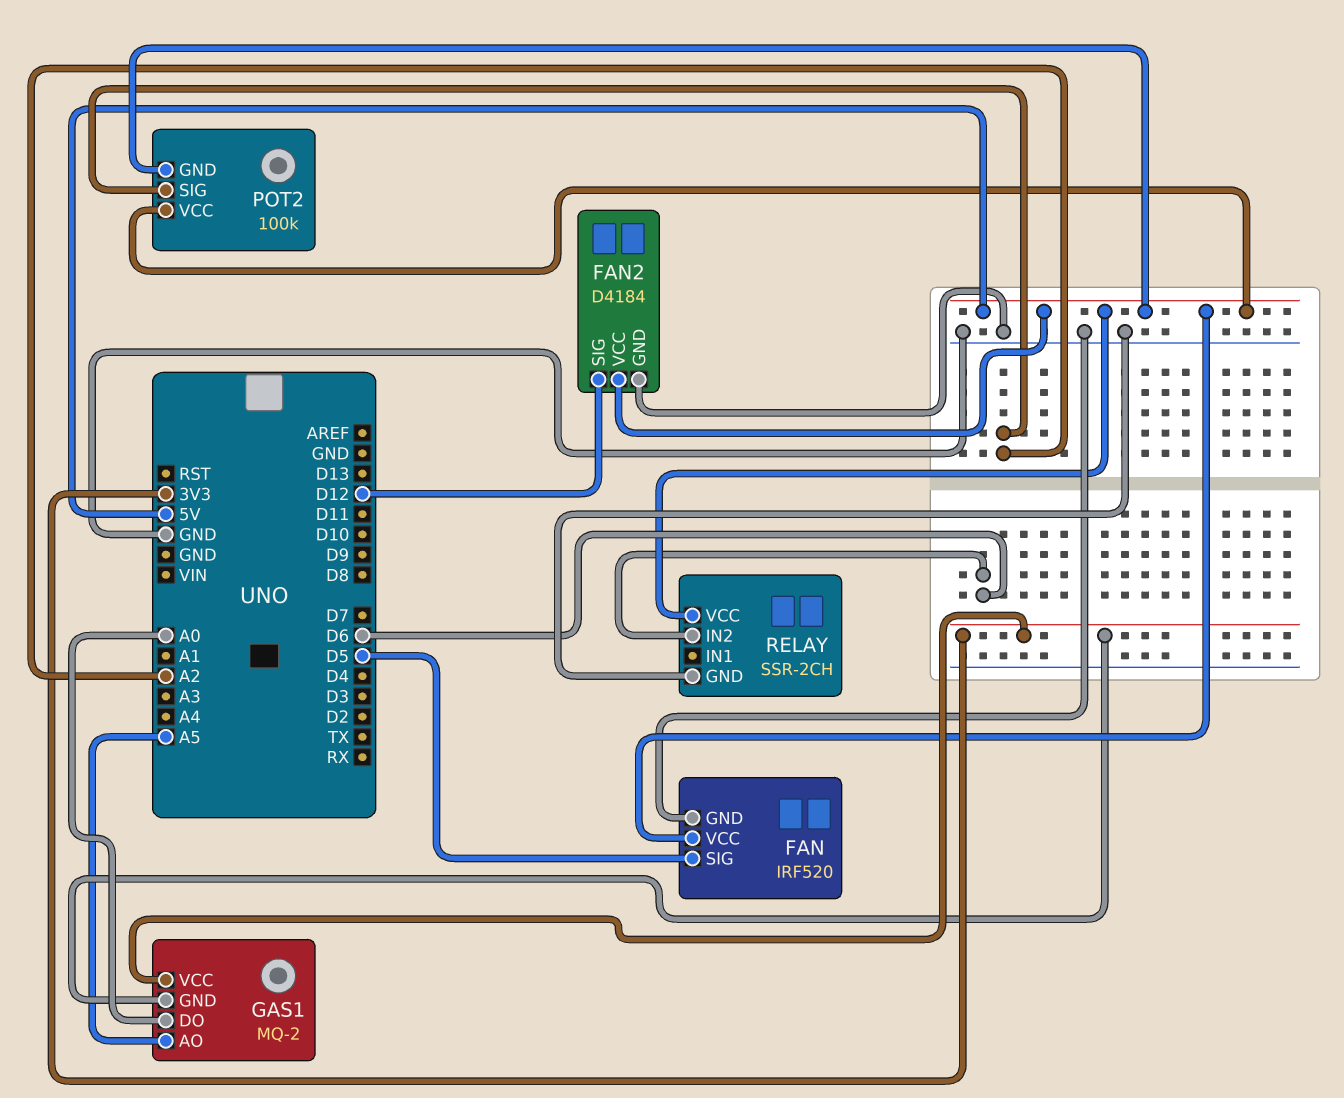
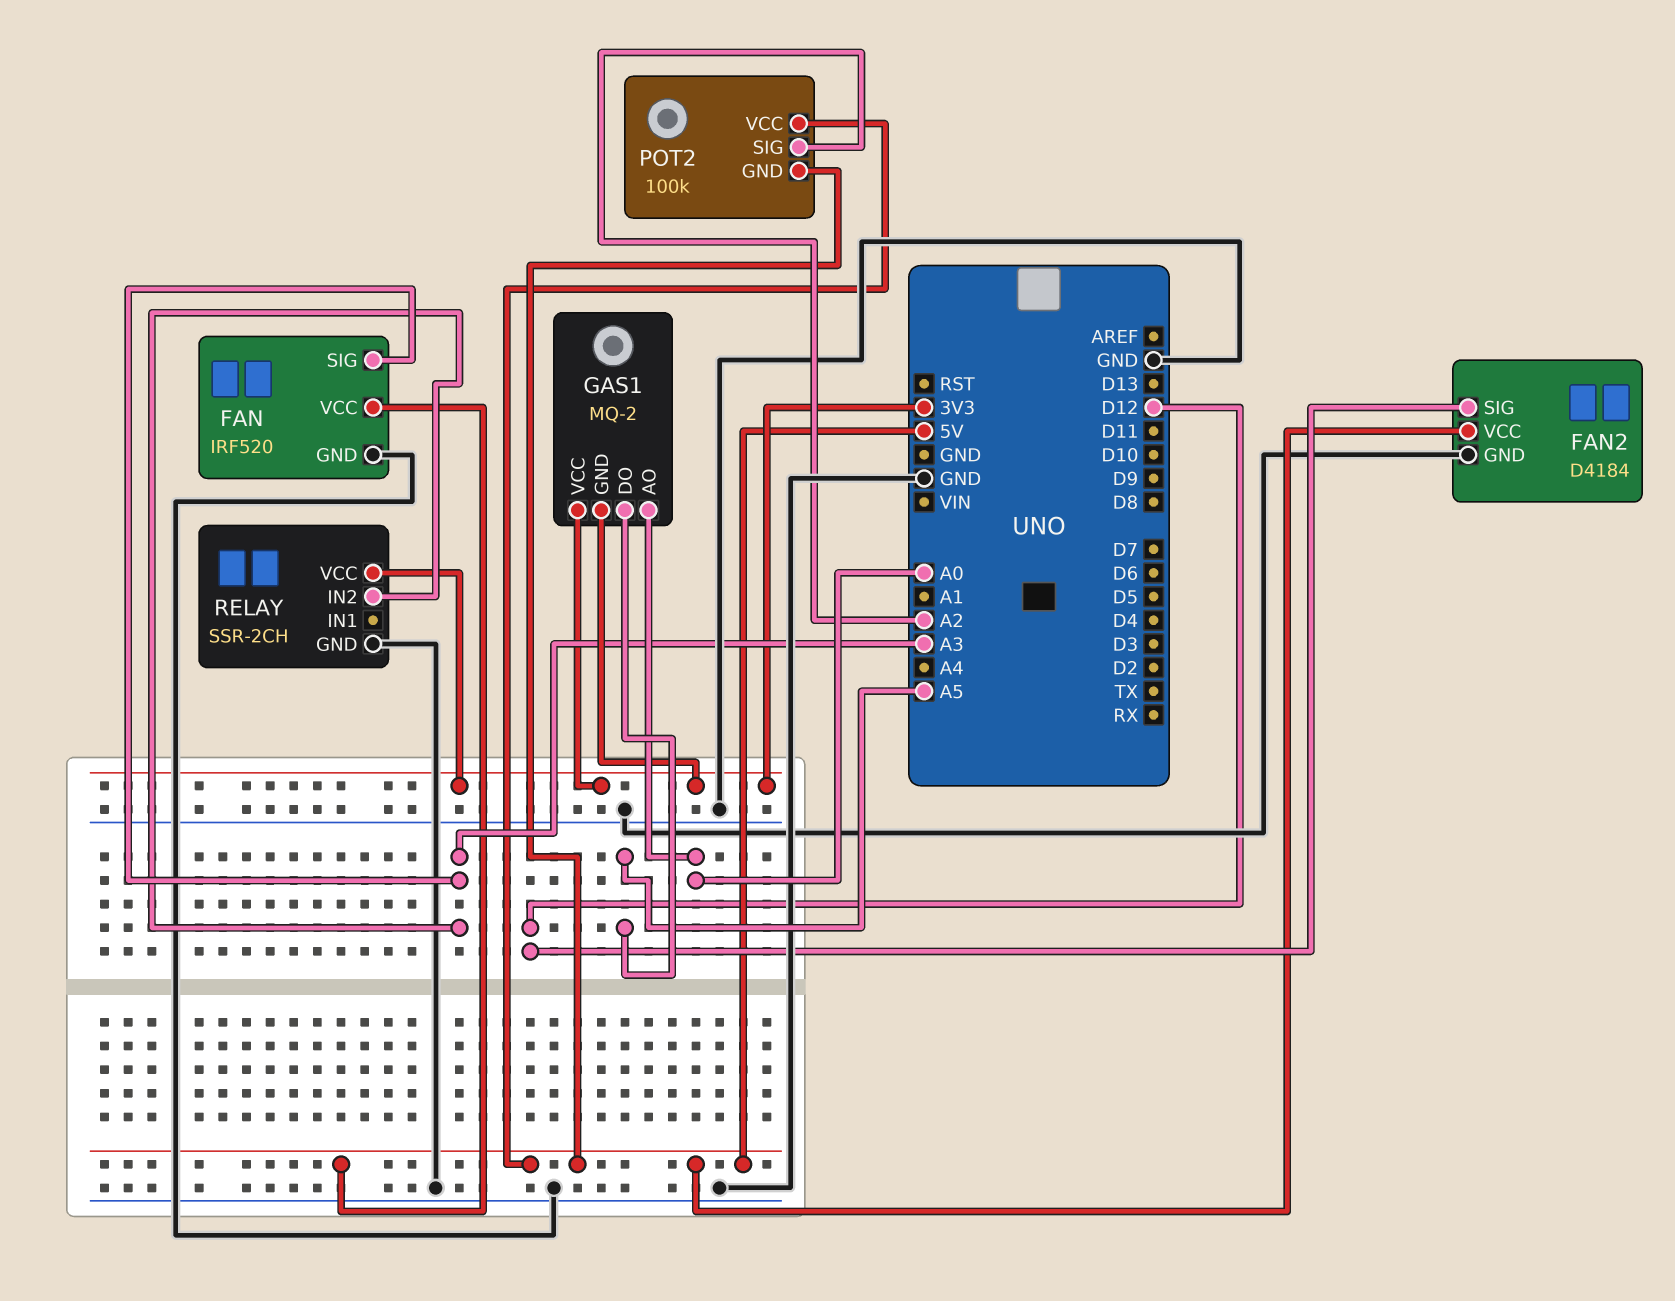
FAN pin SIG: D5 -> A3
GAS1 pin AO: A5 -> A0
GAS1 pin DO: A0 -> A5
RELAY pin IN2: D6 -> A3
RELAY pin VCC: 5V -> 3V3

